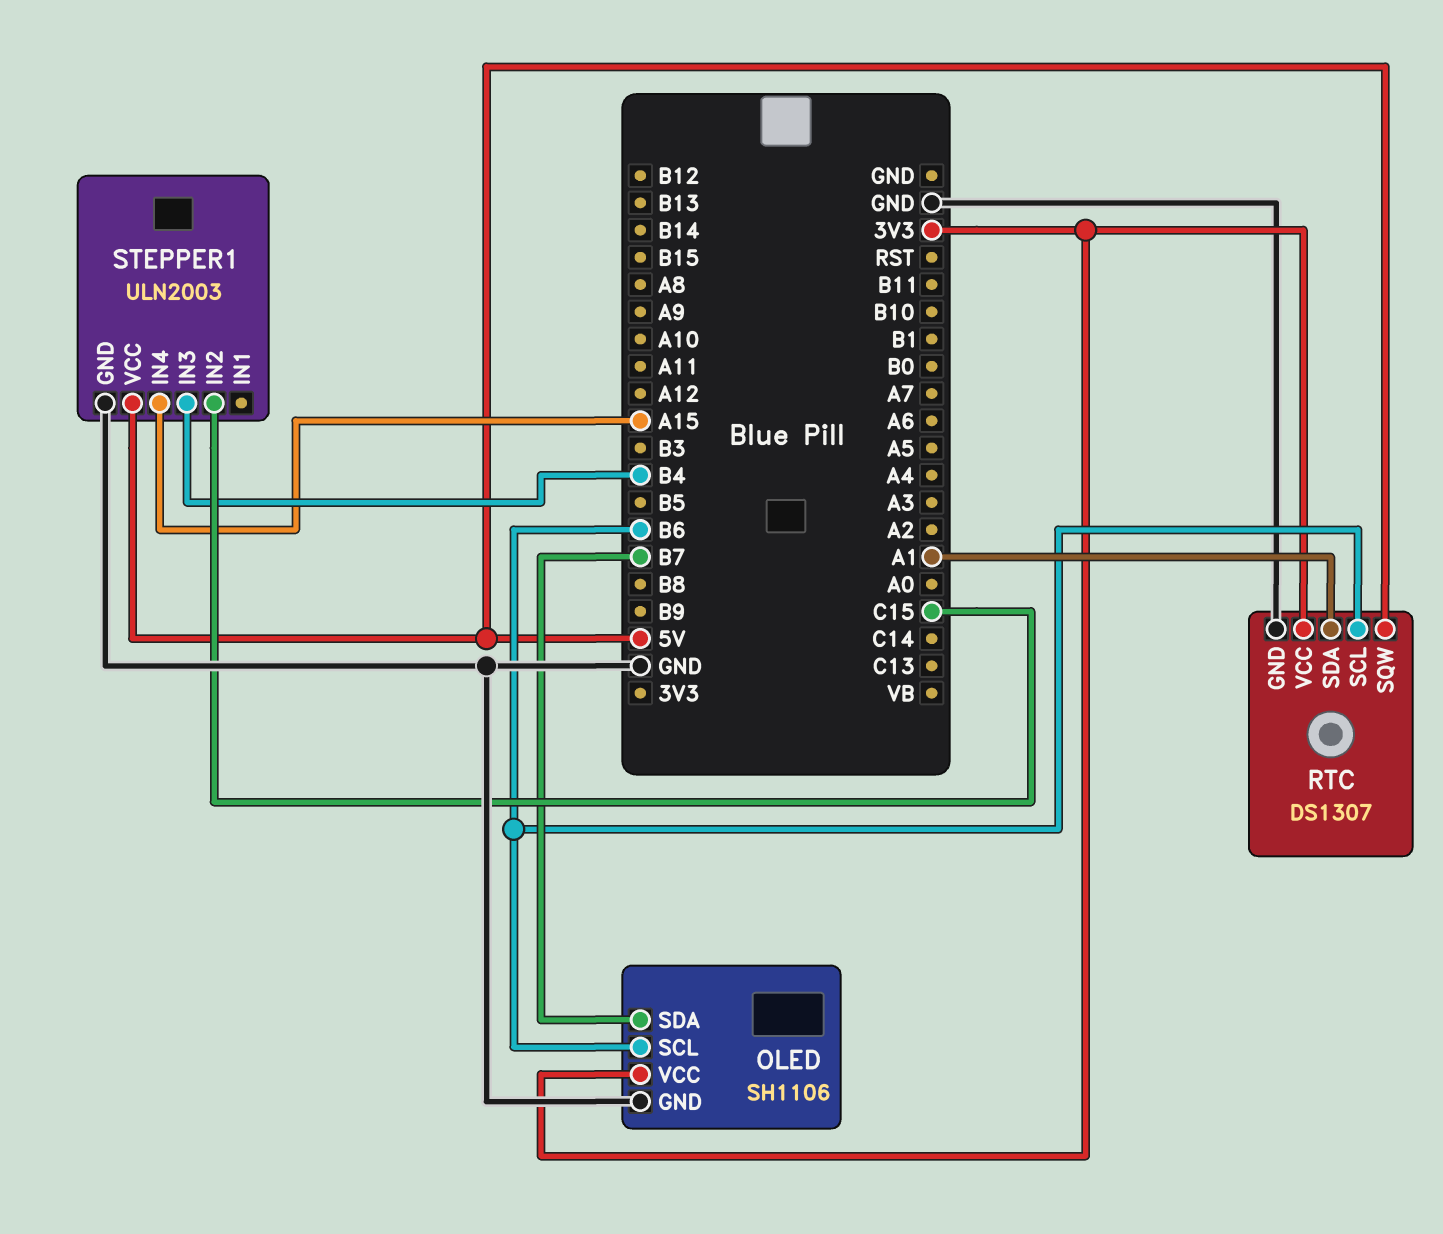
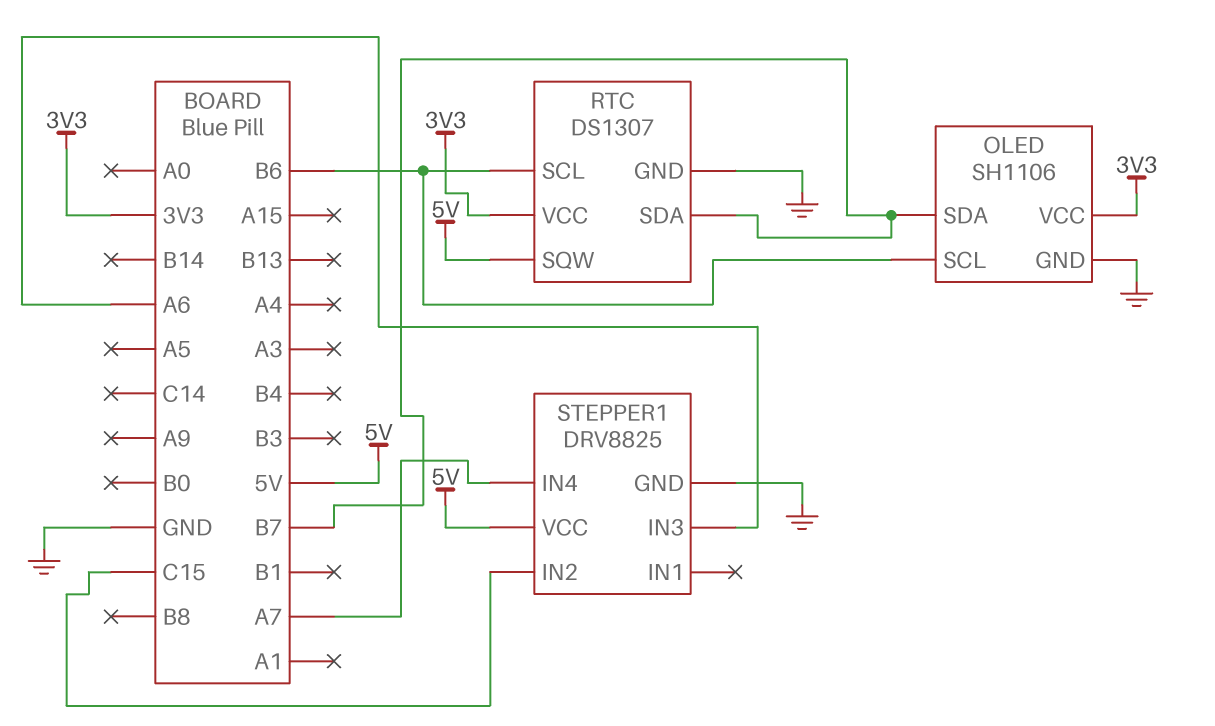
RTC pin SDA: A1 -> B7
STEPPER1: ULN2003 -> DRV8825
STEPPER1 pin IN3: B4 -> A6
STEPPER1 pin IN4: A15 -> A7

